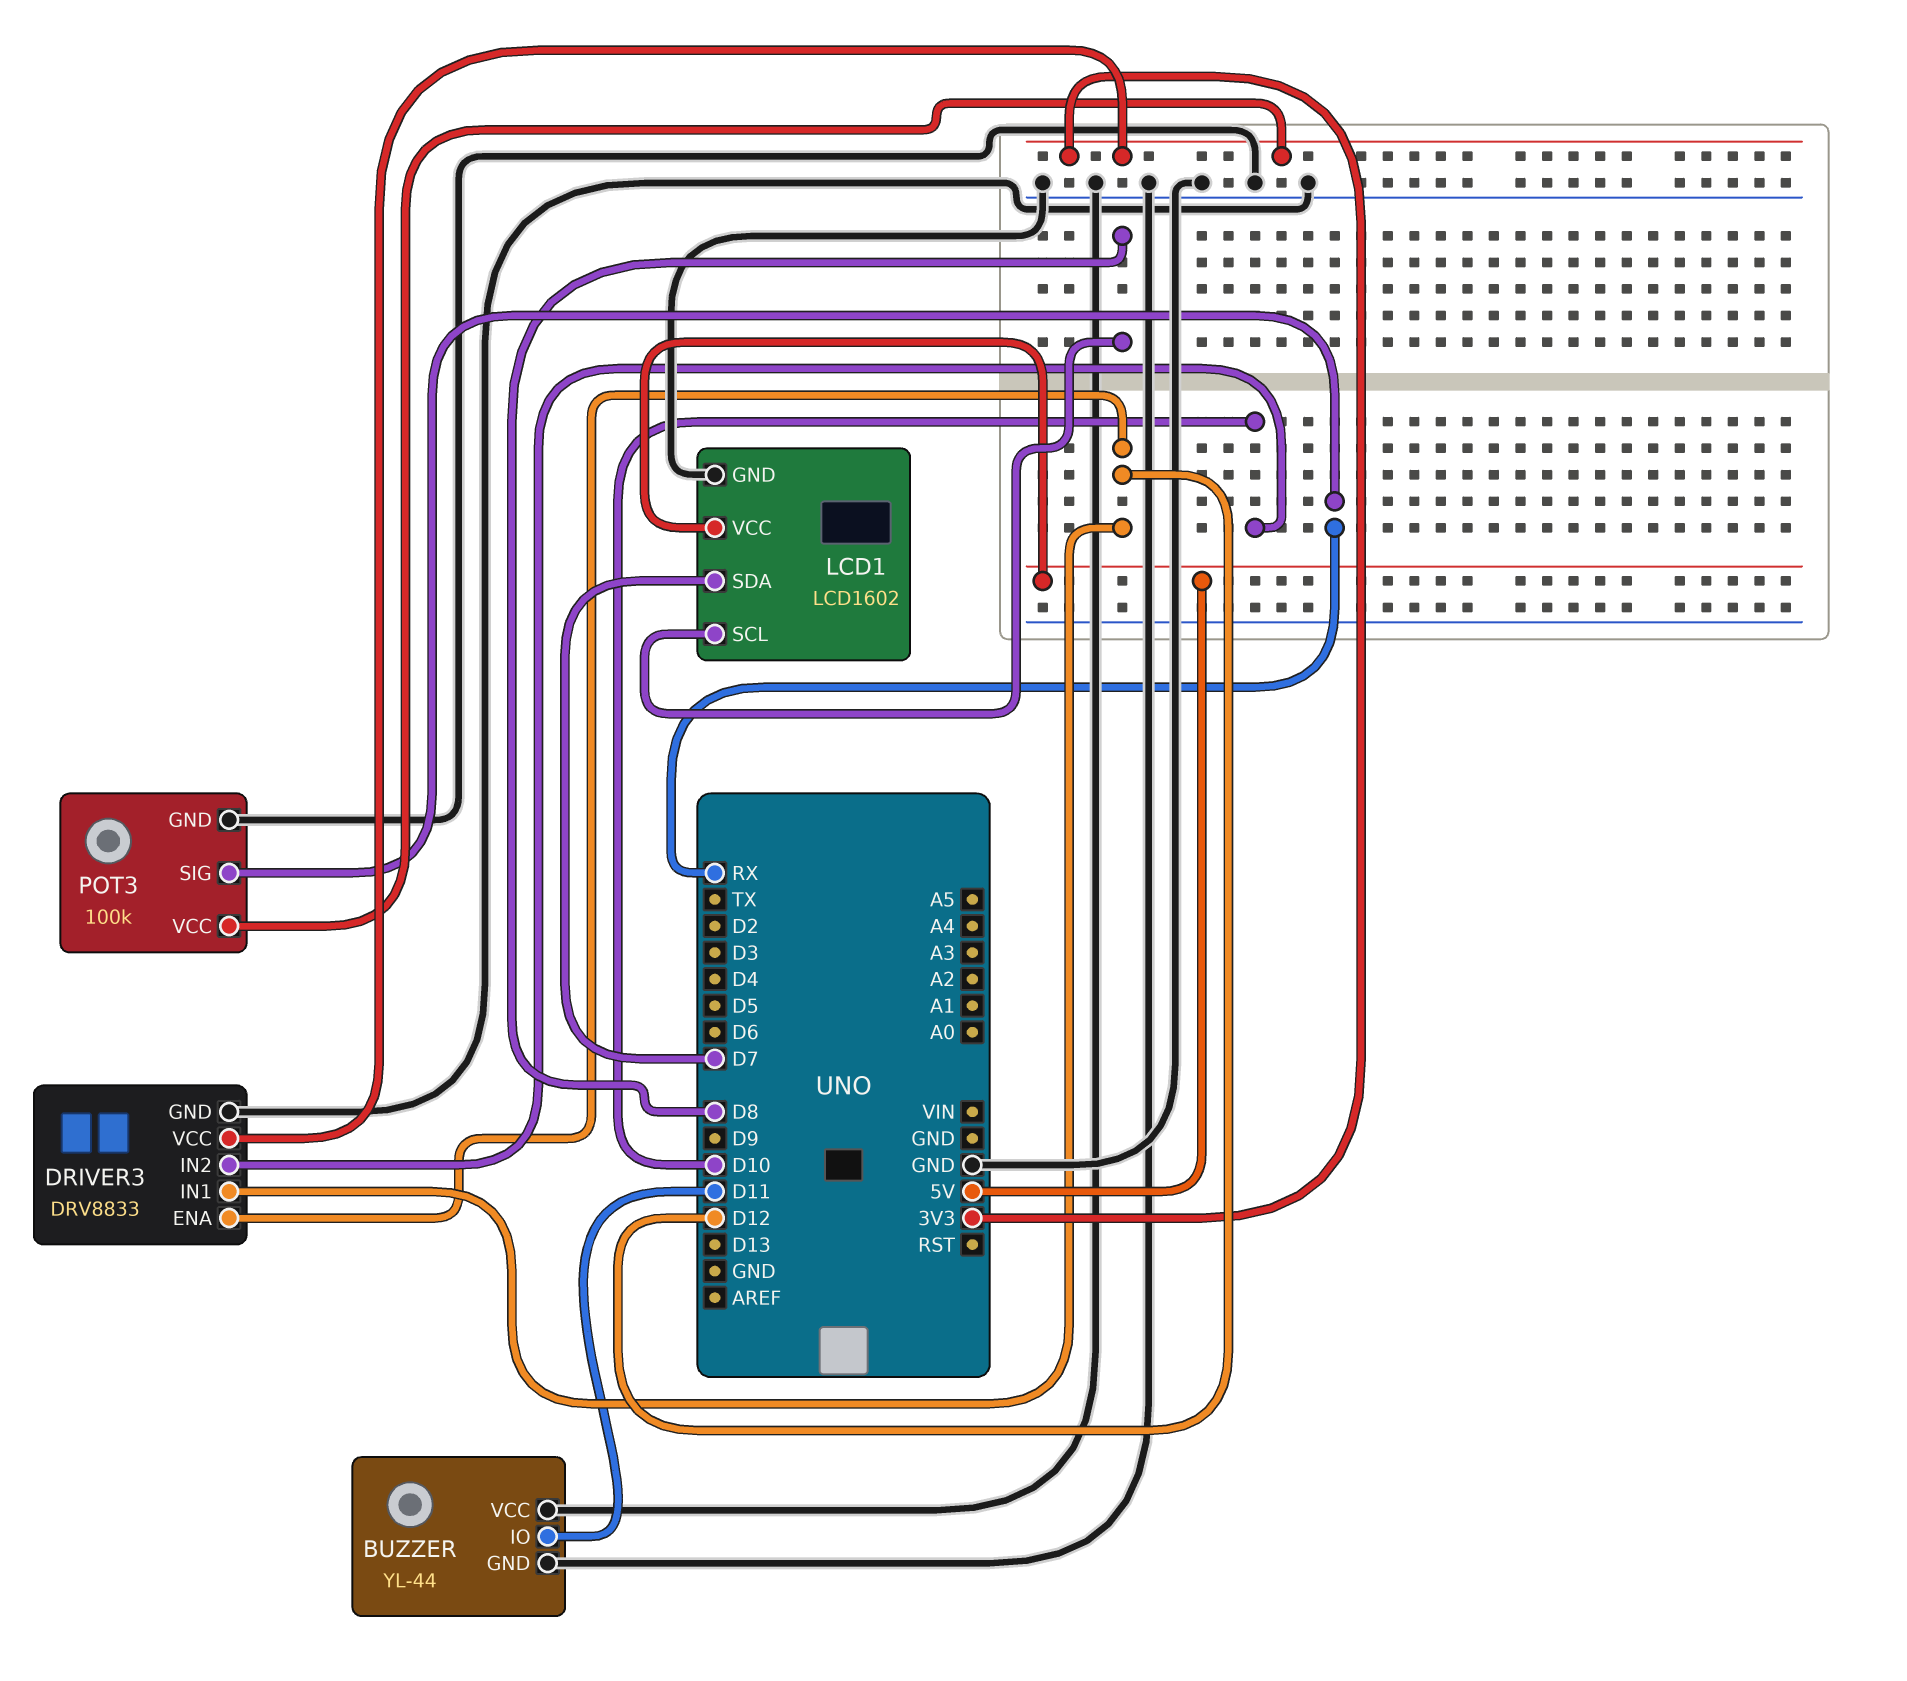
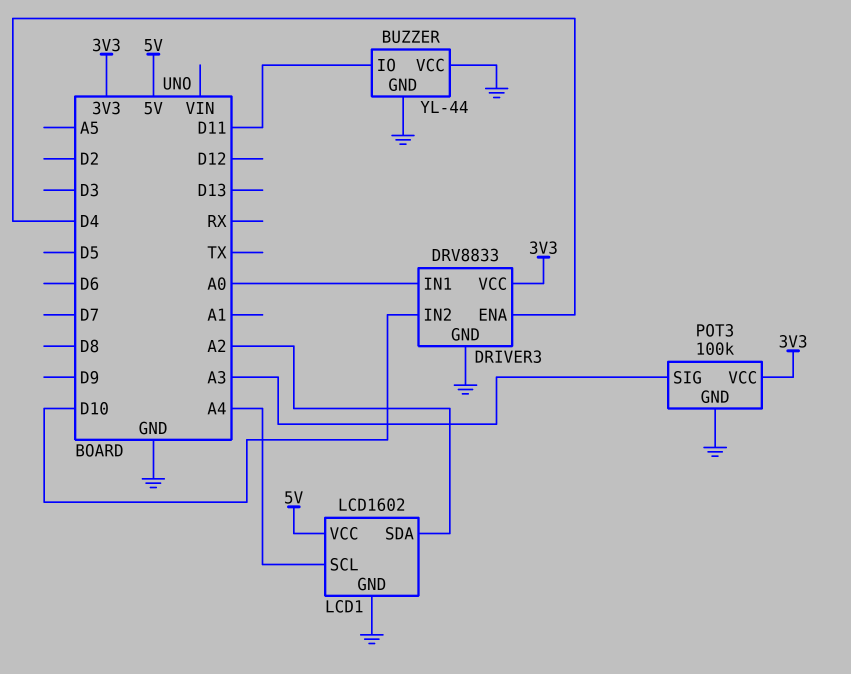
DRIVER3 pin ENA: D12 -> D4
DRIVER3 pin IN1: D12 -> A0
LCD1 pin SCL: D8 -> A4
LCD1 pin SDA: D7 -> A2
POT3 pin SIG: RX -> A3

